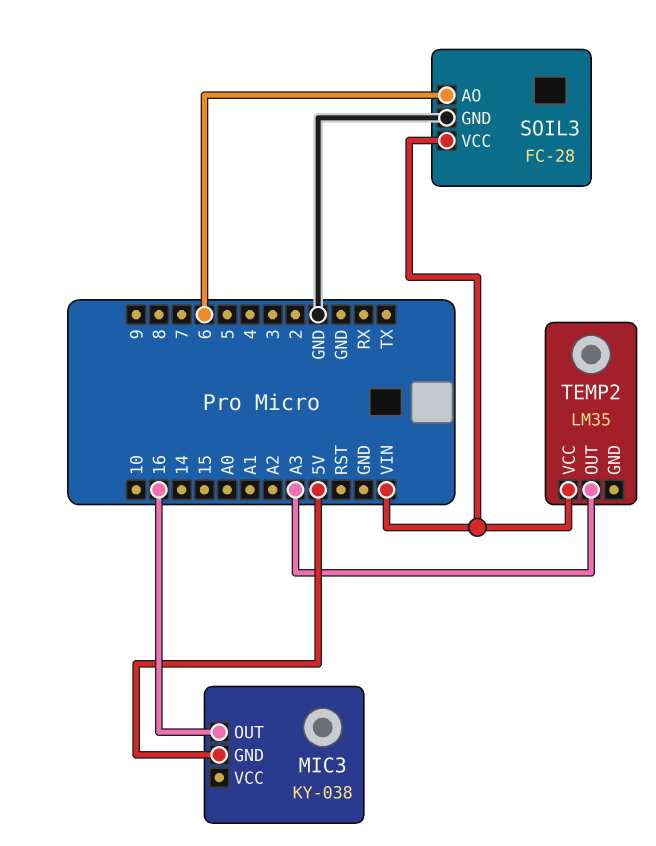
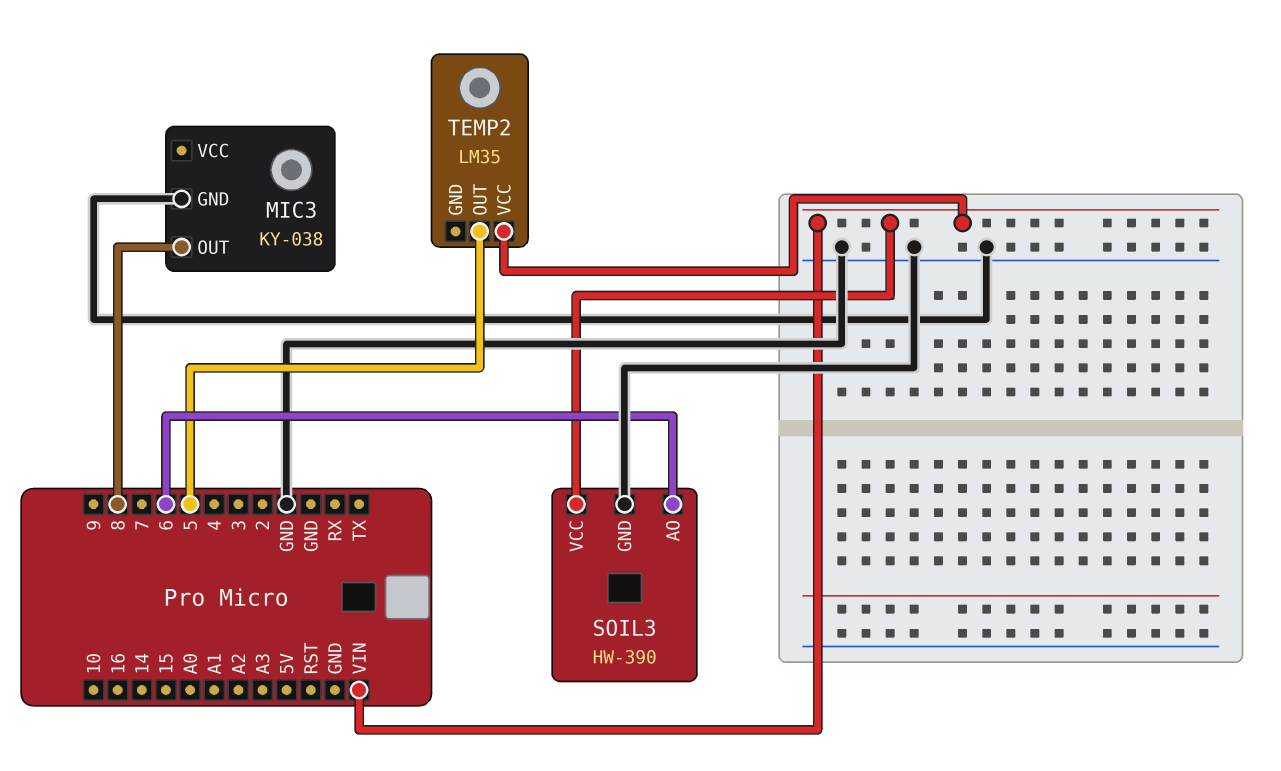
MIC3 pin GND: 5V -> GND
MIC3 pin OUT: 16 -> 8
SOIL3: FC-28 -> HW-390
TEMP2 pin OUT: A3 -> 5

